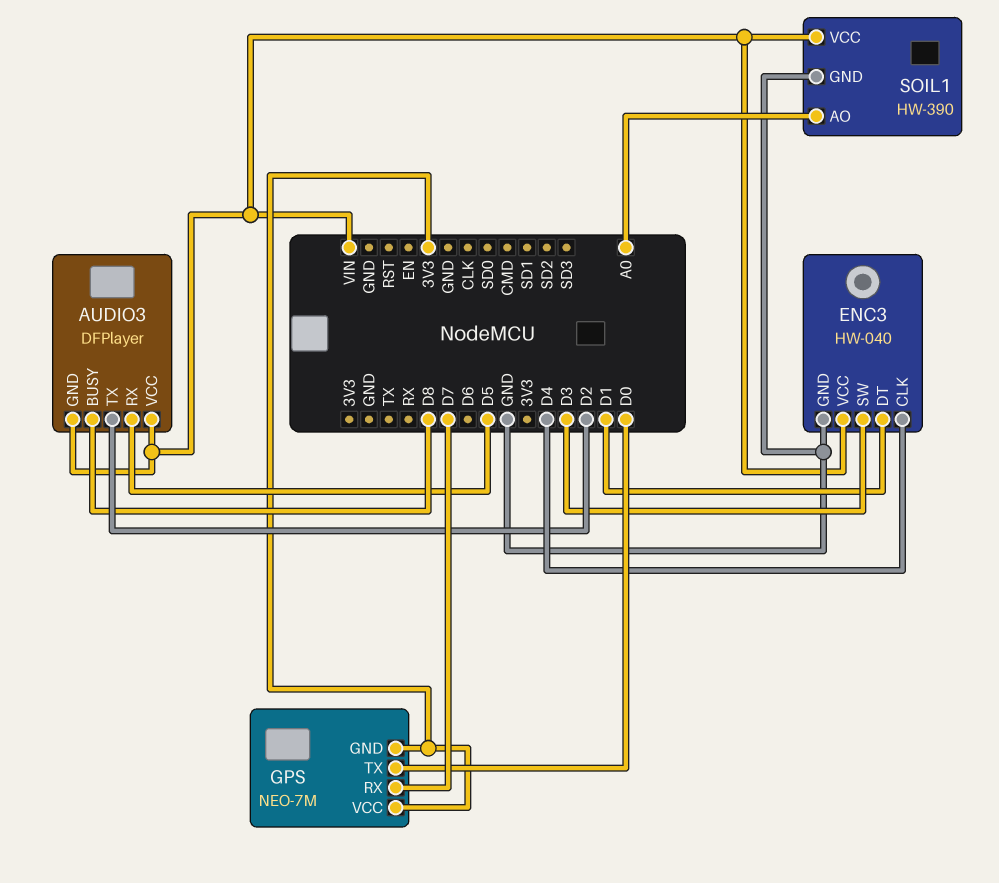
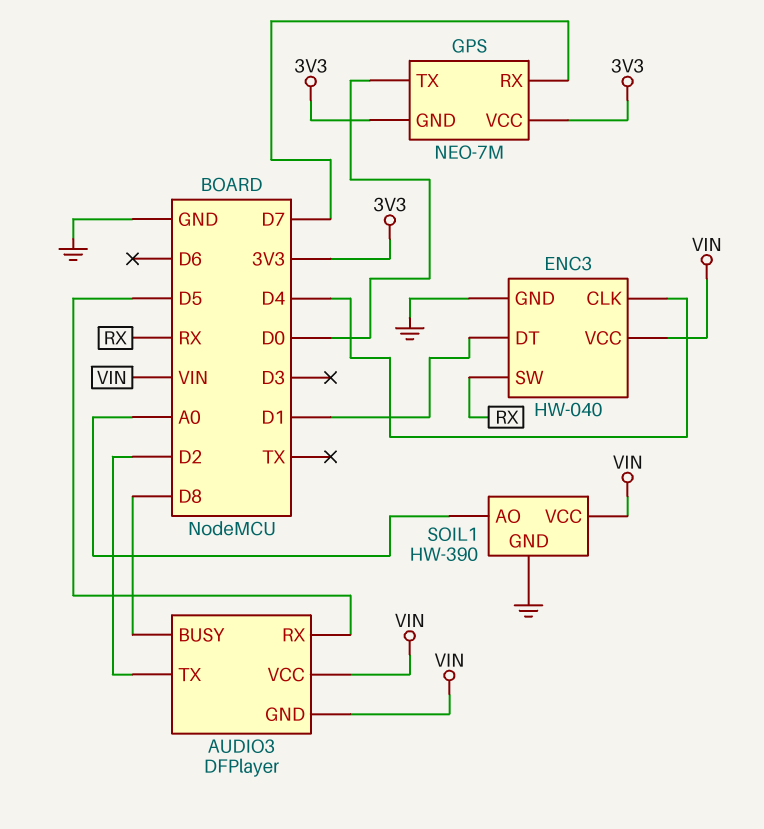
ENC3 pin SW: D3 -> RX

